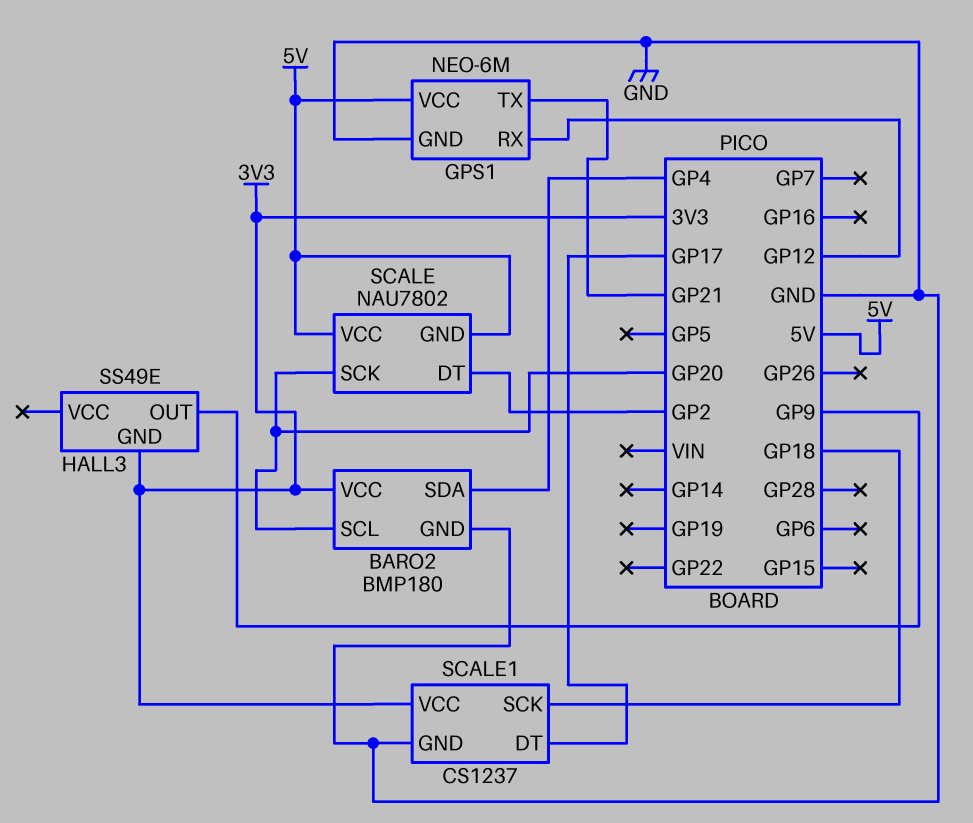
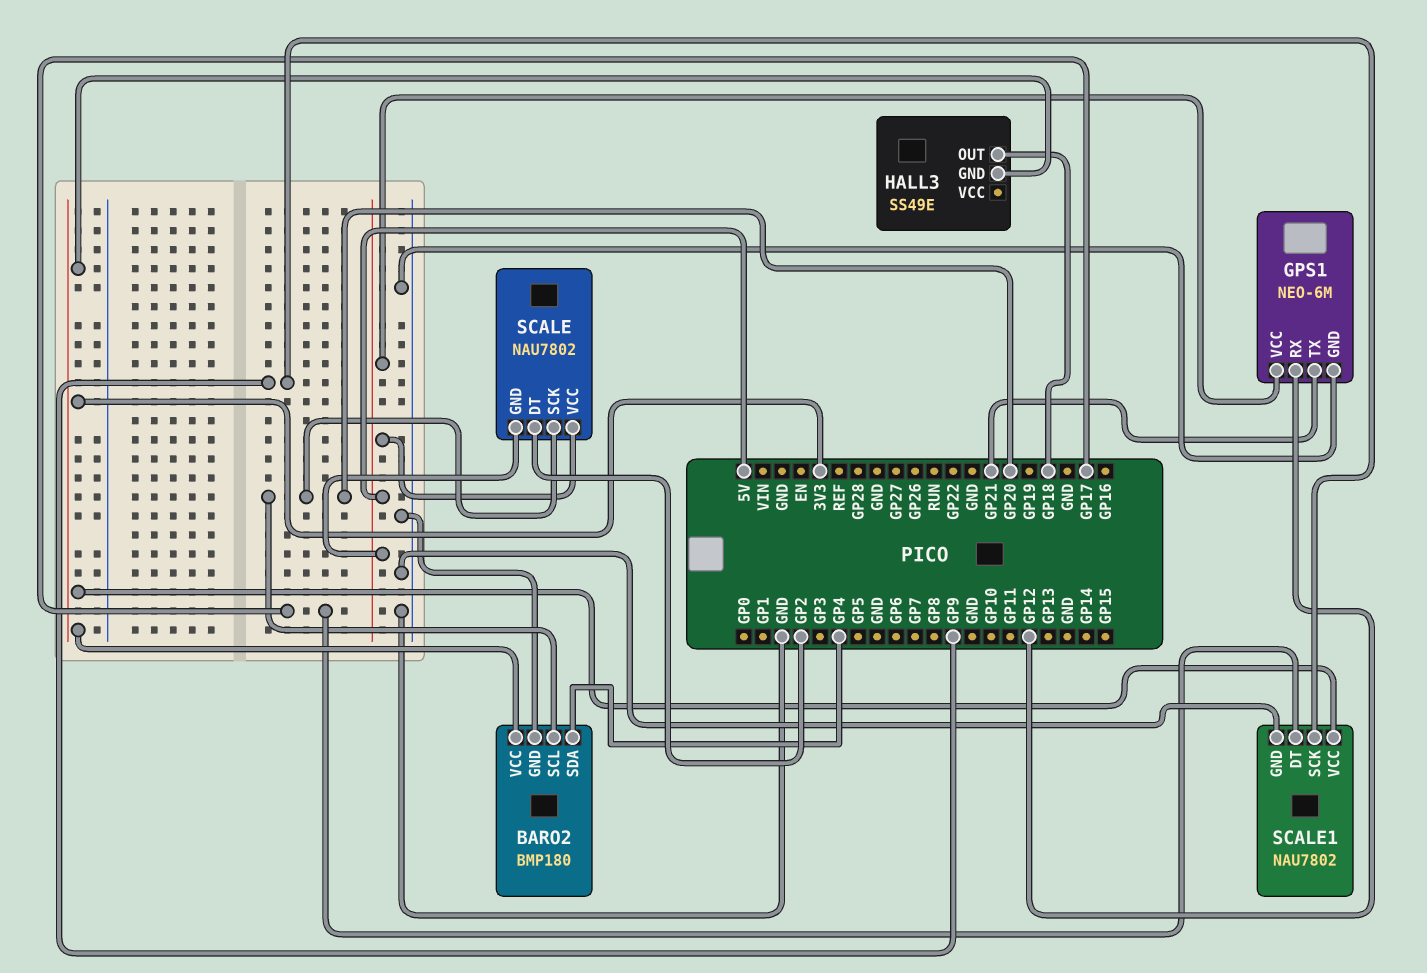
HALL3 pin OUT: GP9 -> GP18
SCALE1: CS1237 -> NAU7802
SCALE1 pin SCK: GP18 -> GP9

